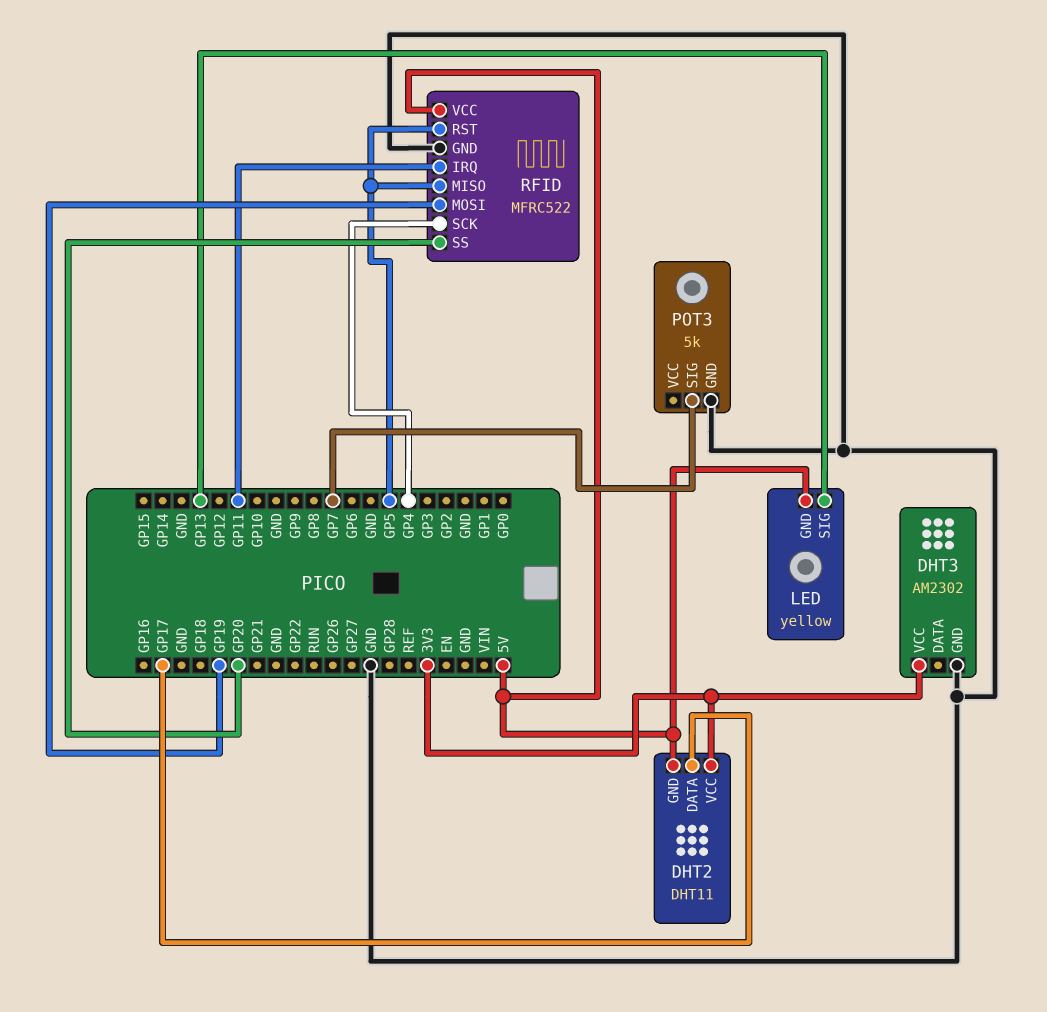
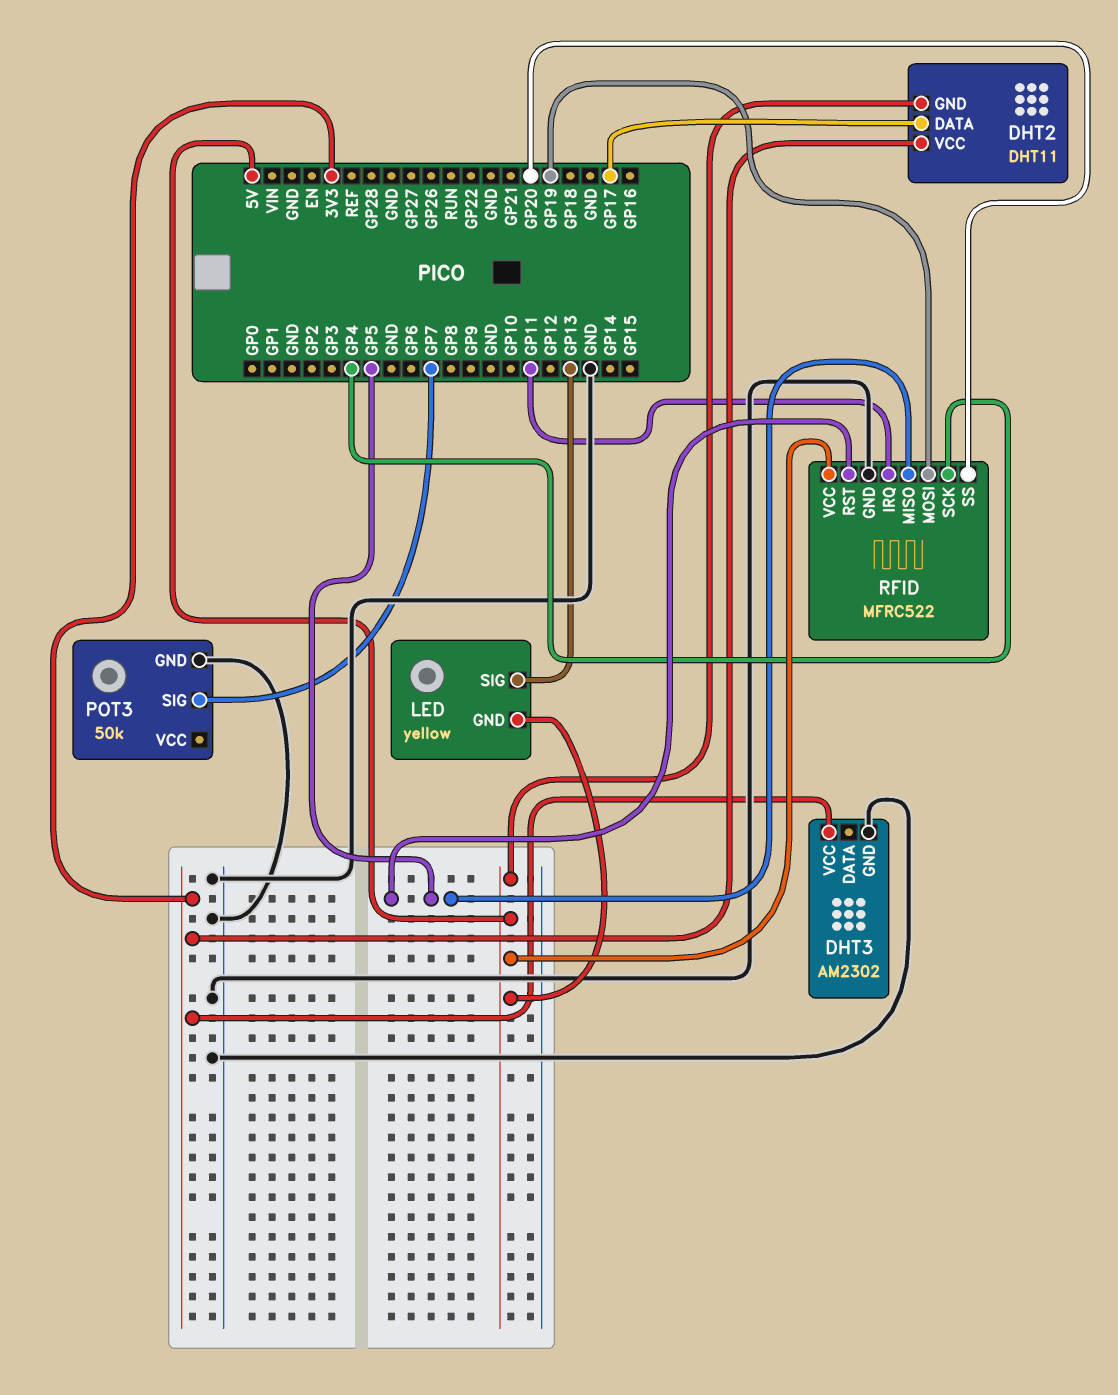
POT3: 5k -> 50k

